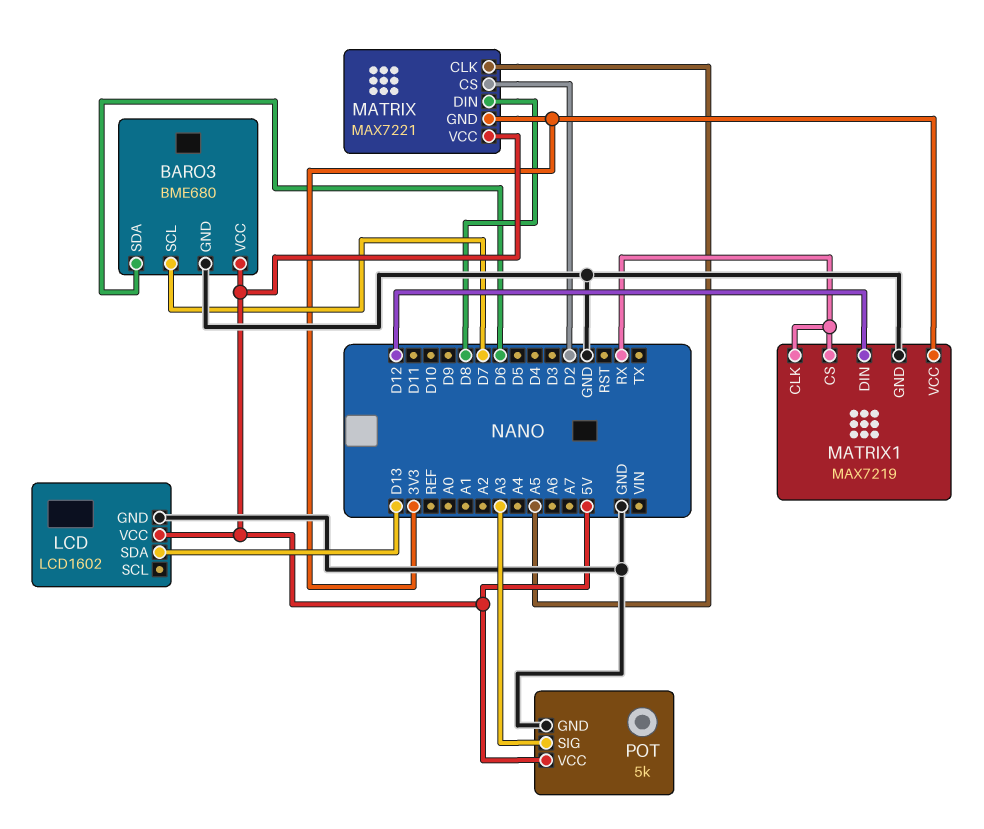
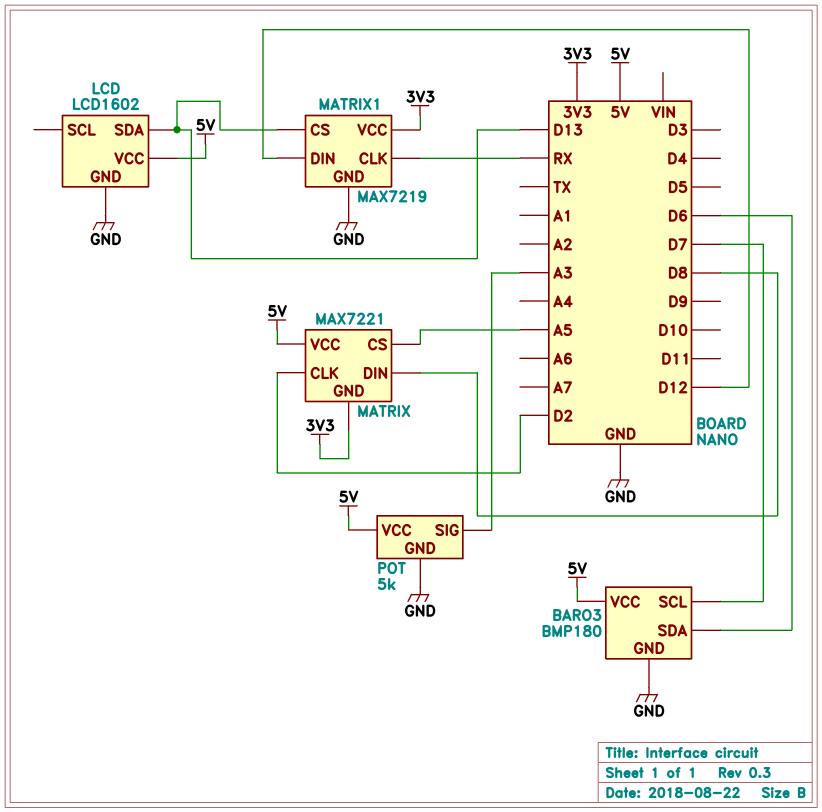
BARO3: BME680 -> BMP180
MATRIX pin CLK: A5 -> D2
MATRIX pin CS: D2 -> A5
MATRIX1 pin CS: RX -> D13

